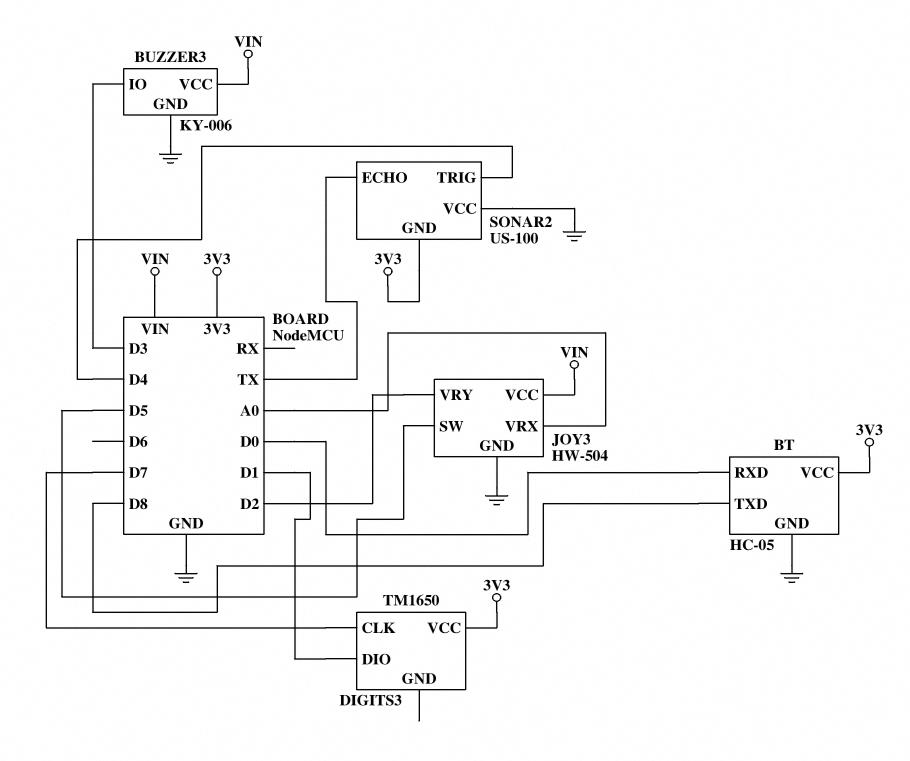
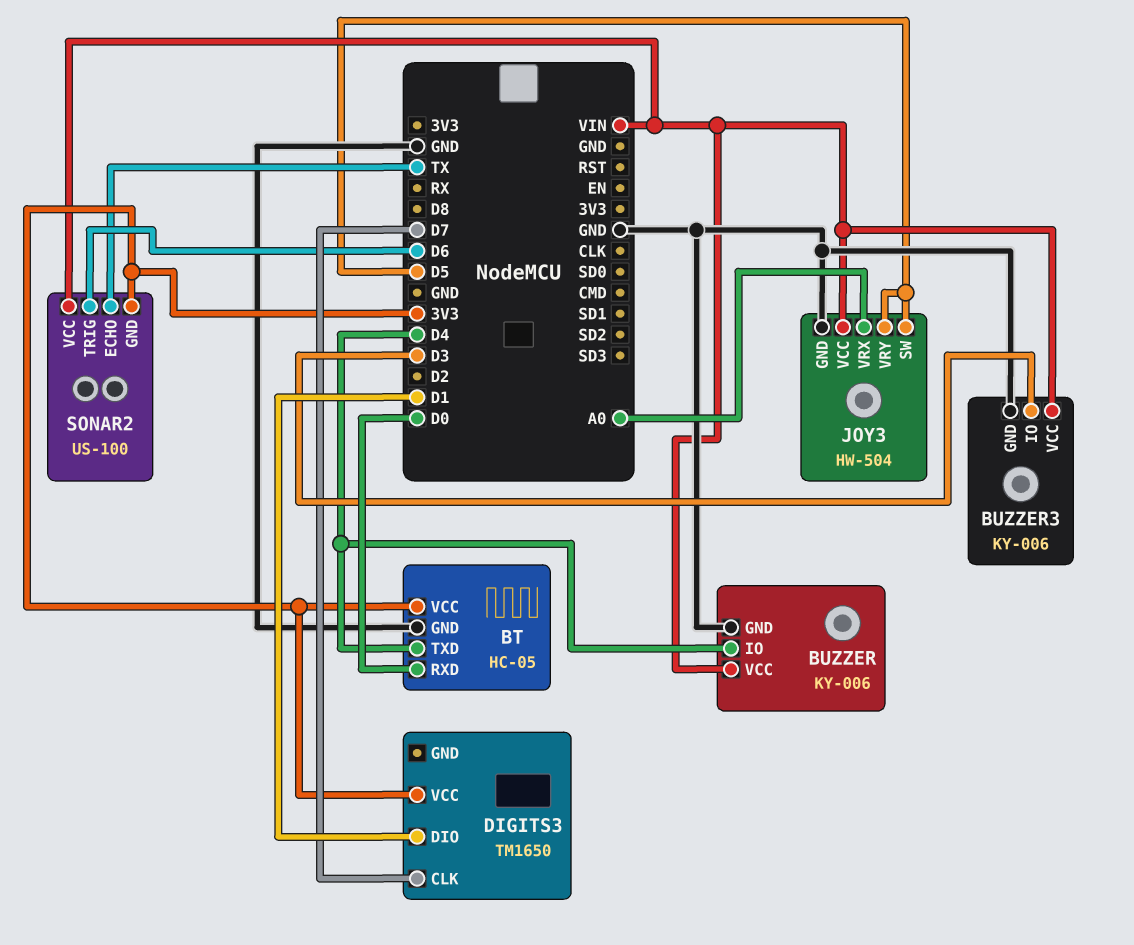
BT pin TXD: D8 -> D4
BUZZER: none -> KY-006
BUZZER pin GND: none -> GND
BUZZER pin IO: none -> D4
BUZZER pin VCC: none -> VIN
JOY3 pin VRY: D2 -> D5
SONAR2 pin TRIG: D4 -> D6
SONAR2 pin VCC: GND -> VIN

